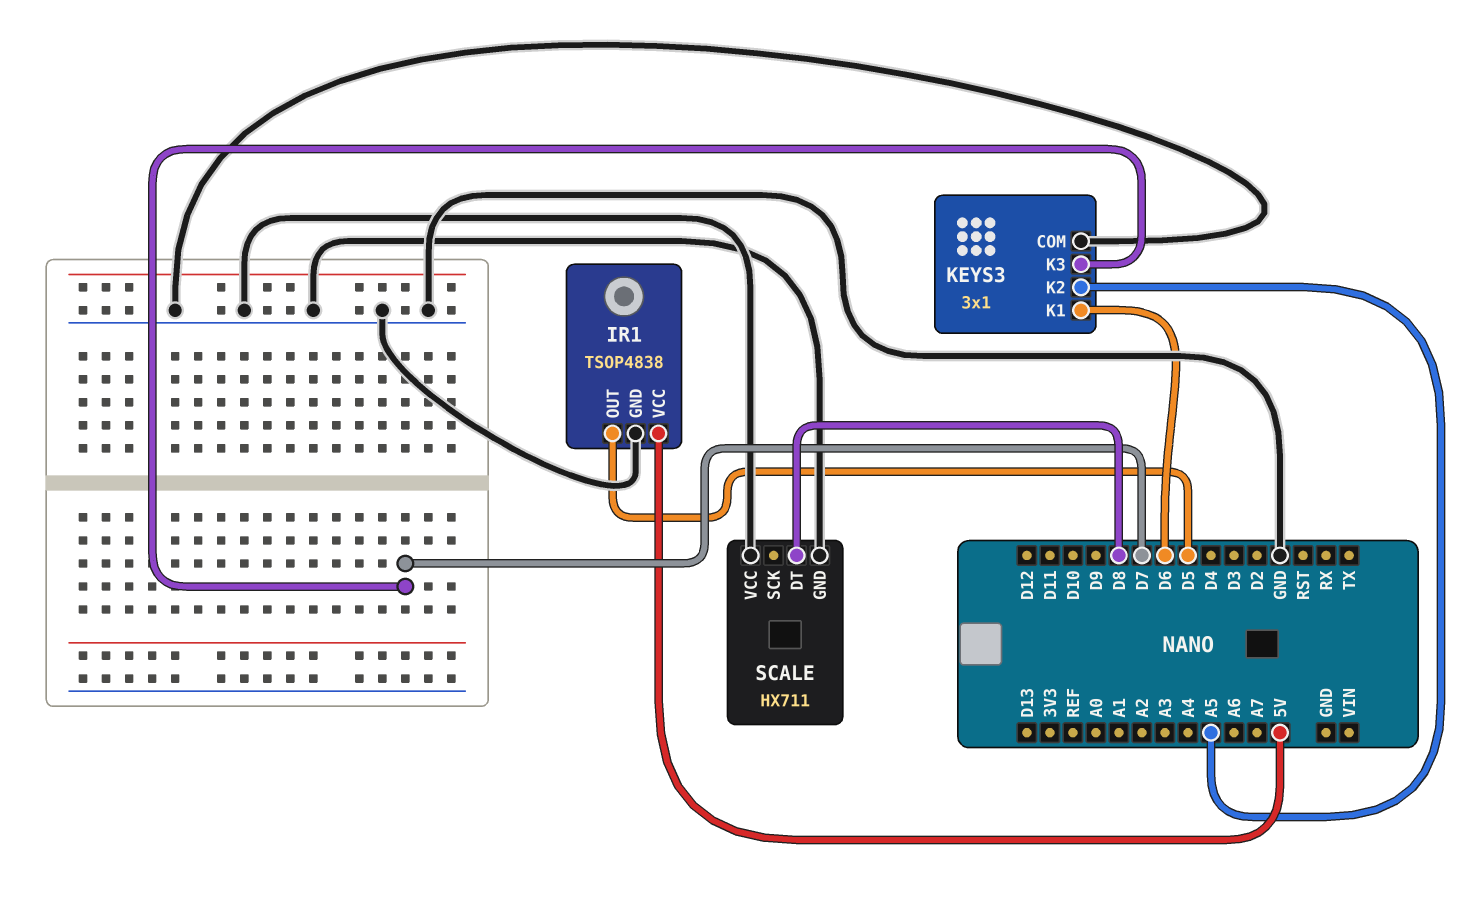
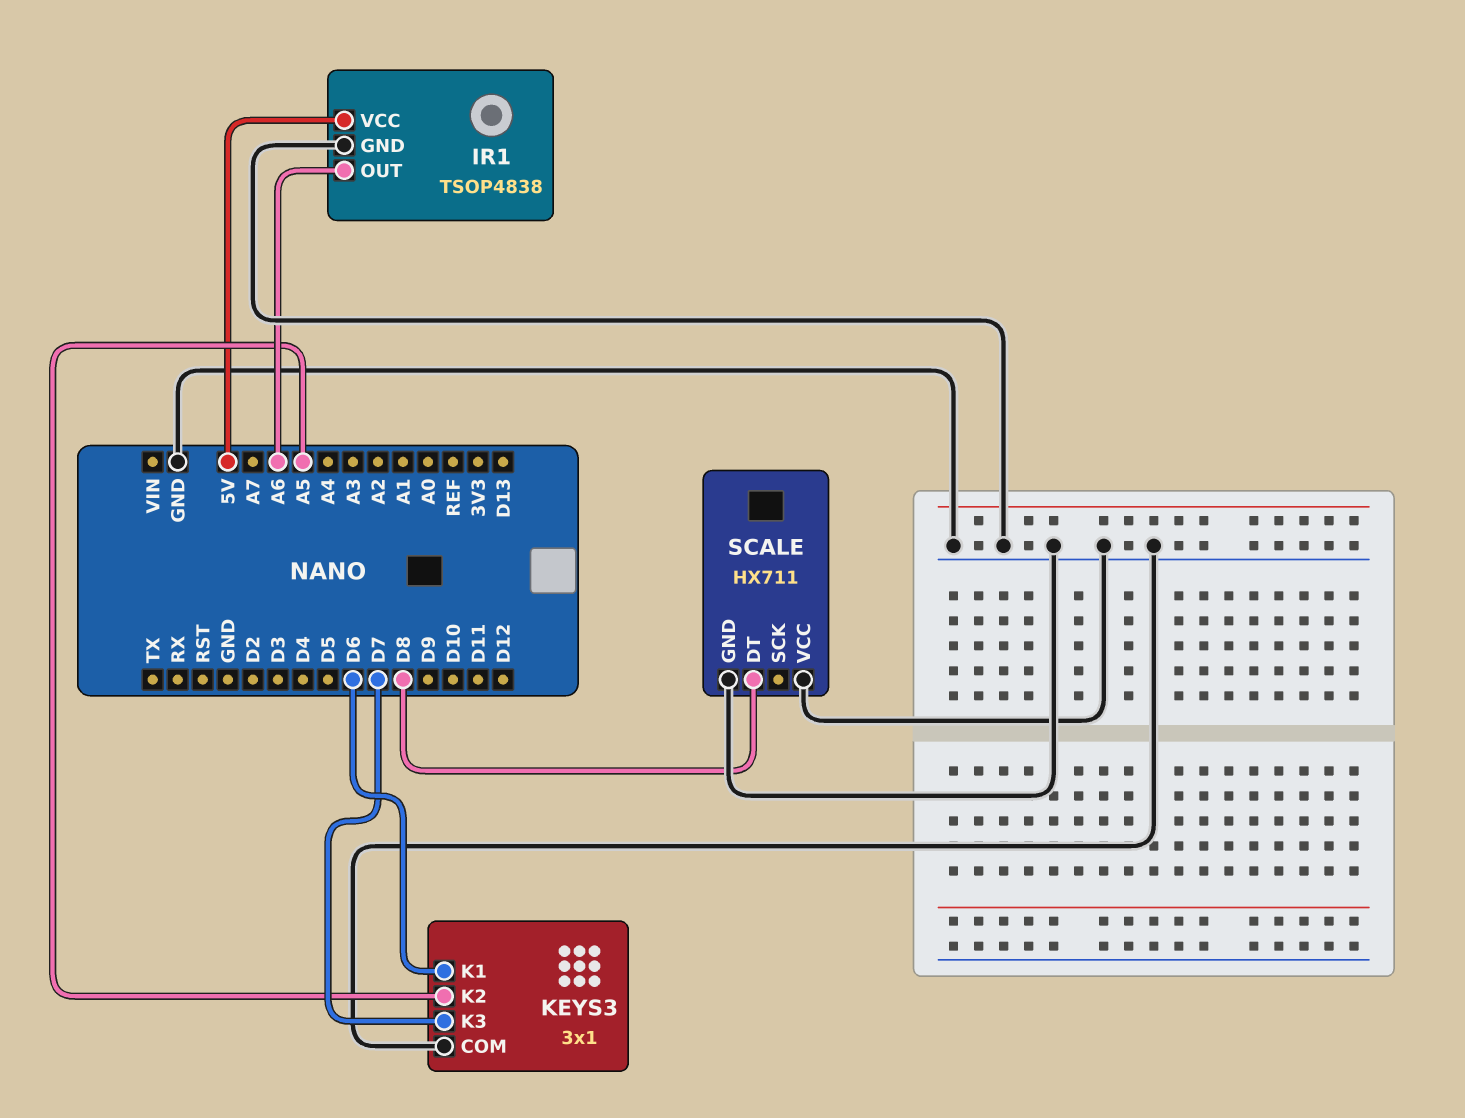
IR1 pin OUT: D5 -> A6

